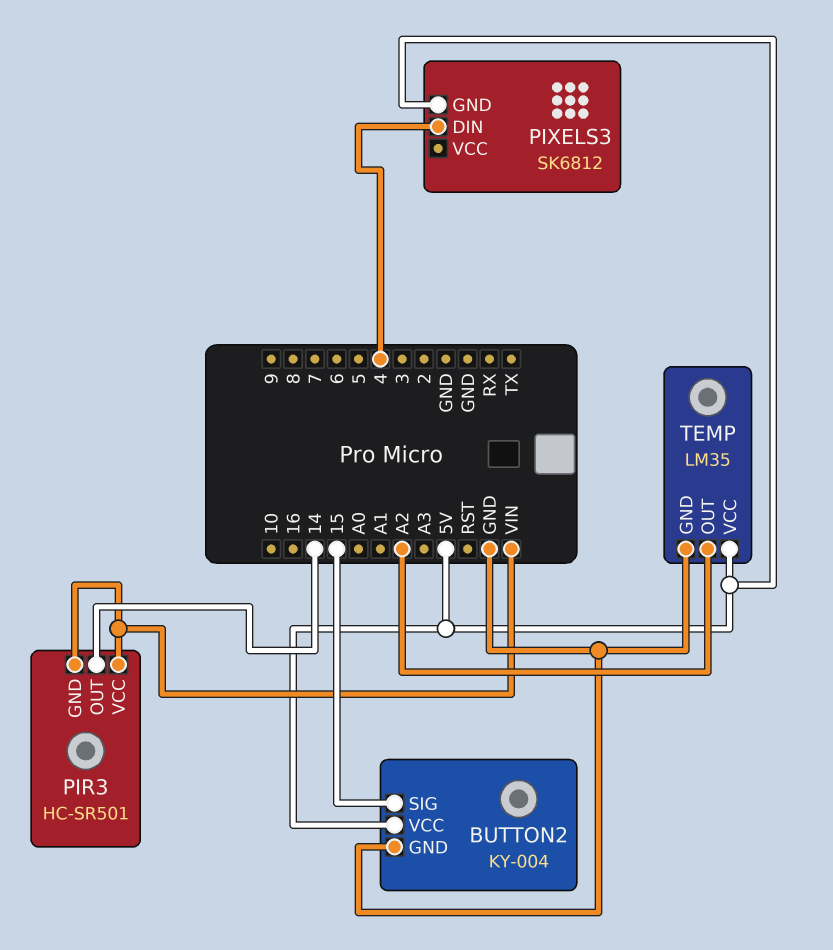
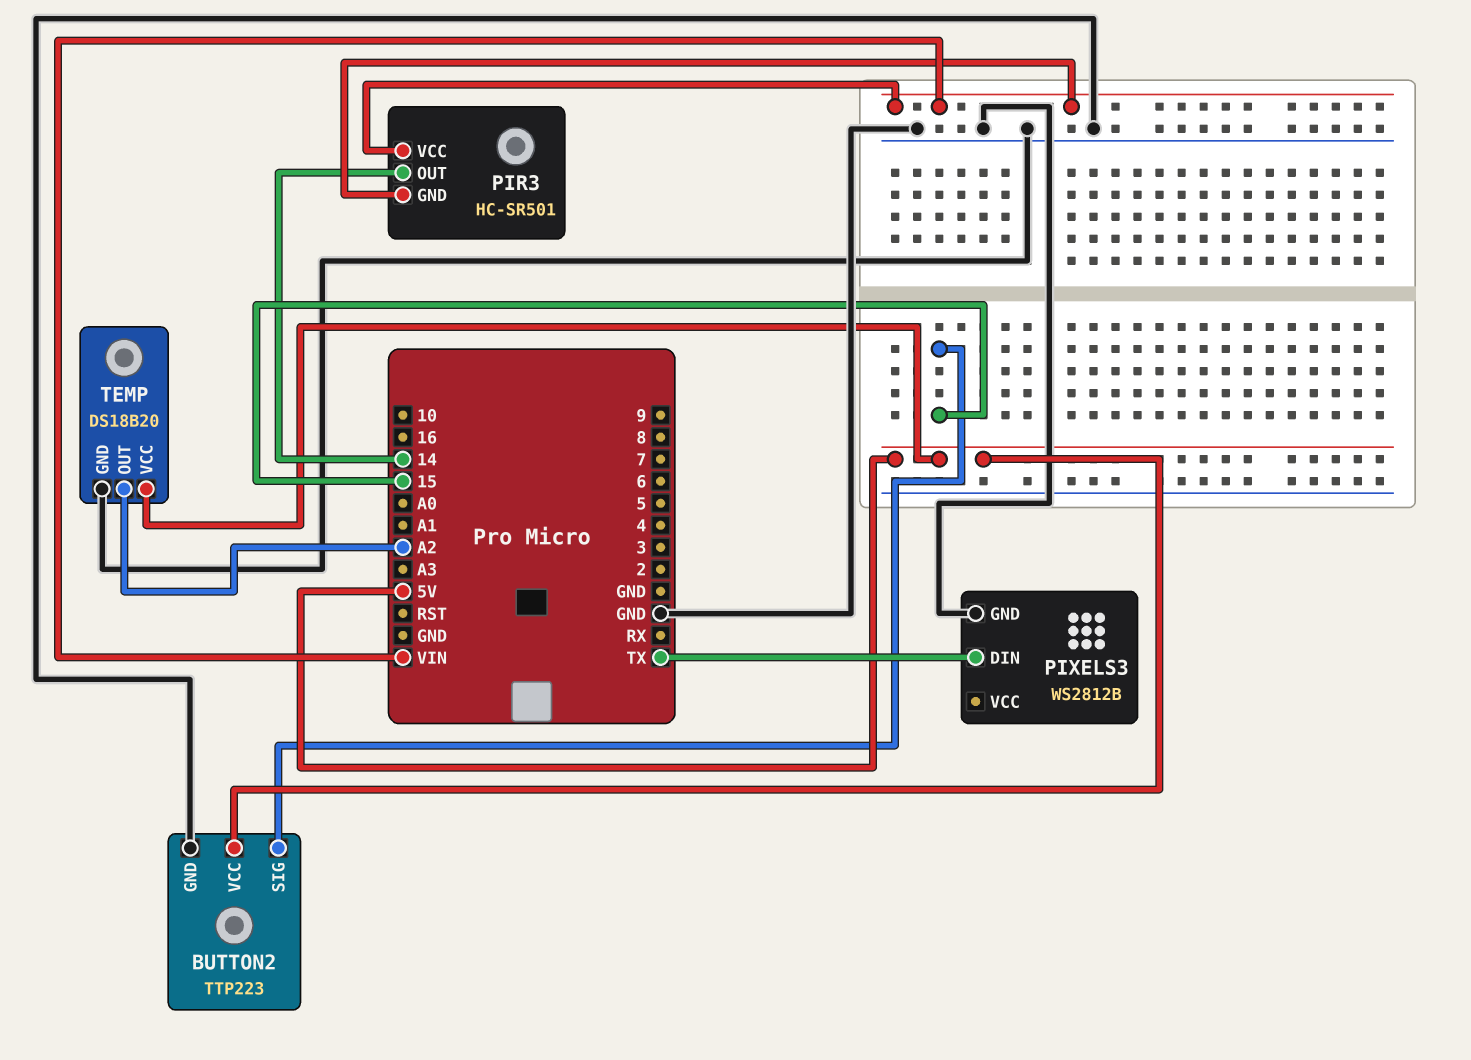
BUTTON2: KY-004 -> TTP223
PIXELS3: SK6812 -> WS2812B
PIXELS3 pin DIN: 4 -> TX
PIXELS3 pin GND: 5V -> GND
TEMP: LM35 -> DS18B20

